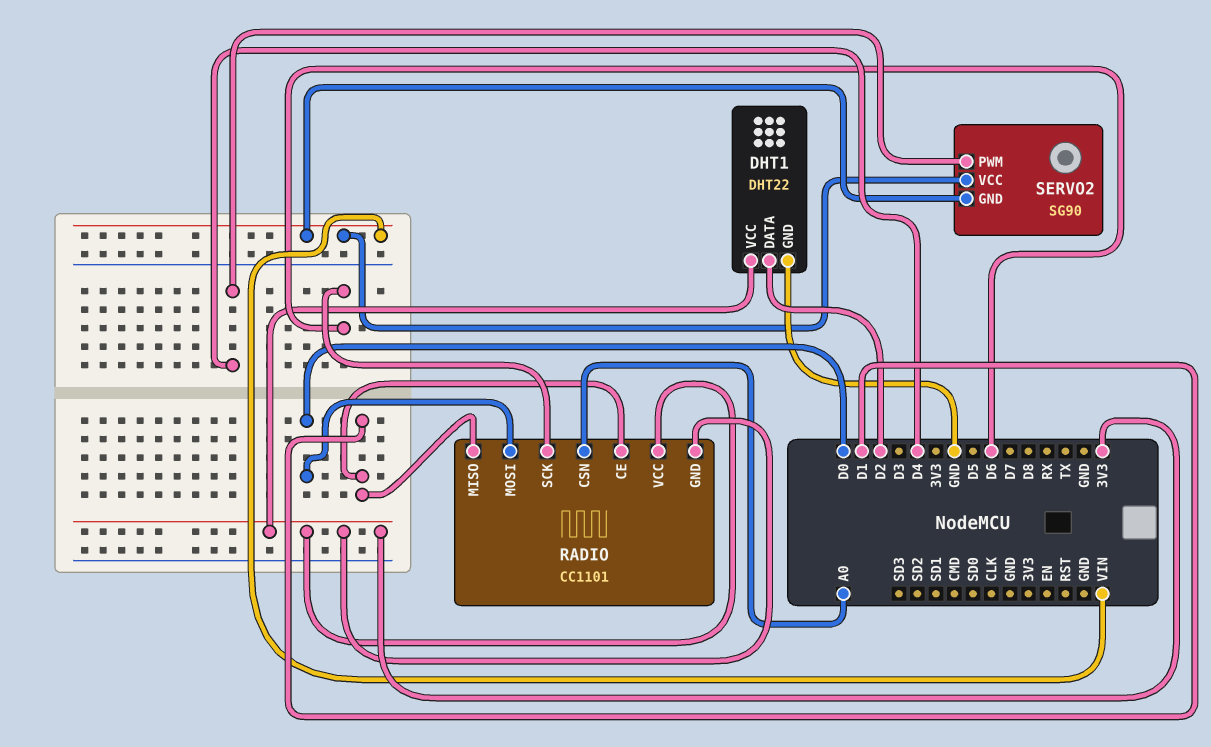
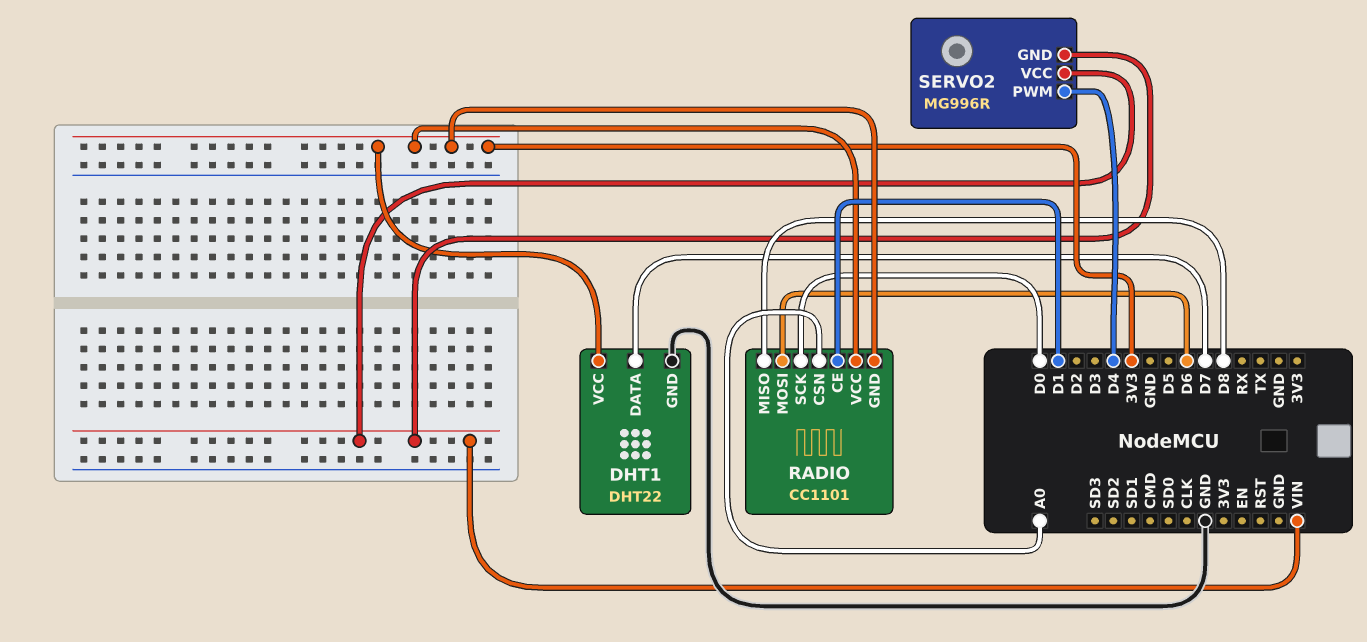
DHT1 pin DATA: D2 -> D7
RADIO pin MISO: D1 -> D8
RADIO pin MOSI: D0 -> D6
RADIO pin SCK: D6 -> D0
SERVO2: SG90 -> MG996R

